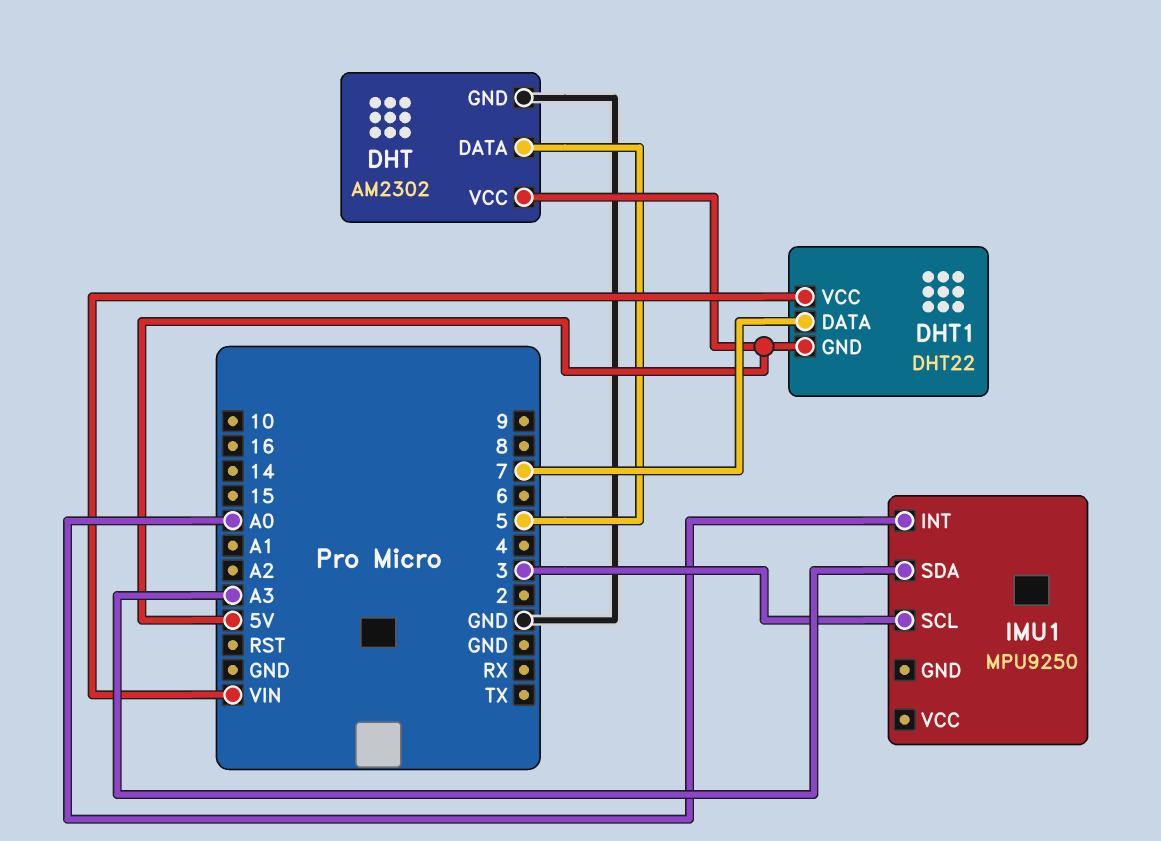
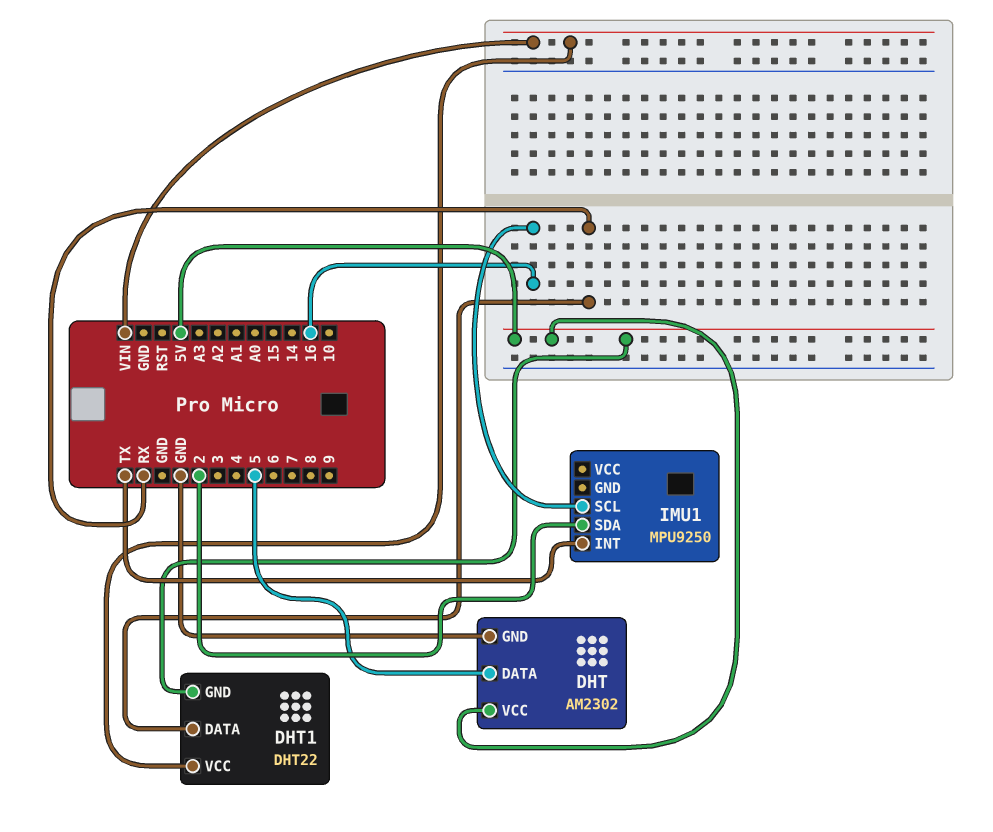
DHT1 pin DATA: 7 -> RX
IMU1 pin INT: A0 -> TX
IMU1 pin SCL: 3 -> 16
IMU1 pin SDA: A3 -> 2

